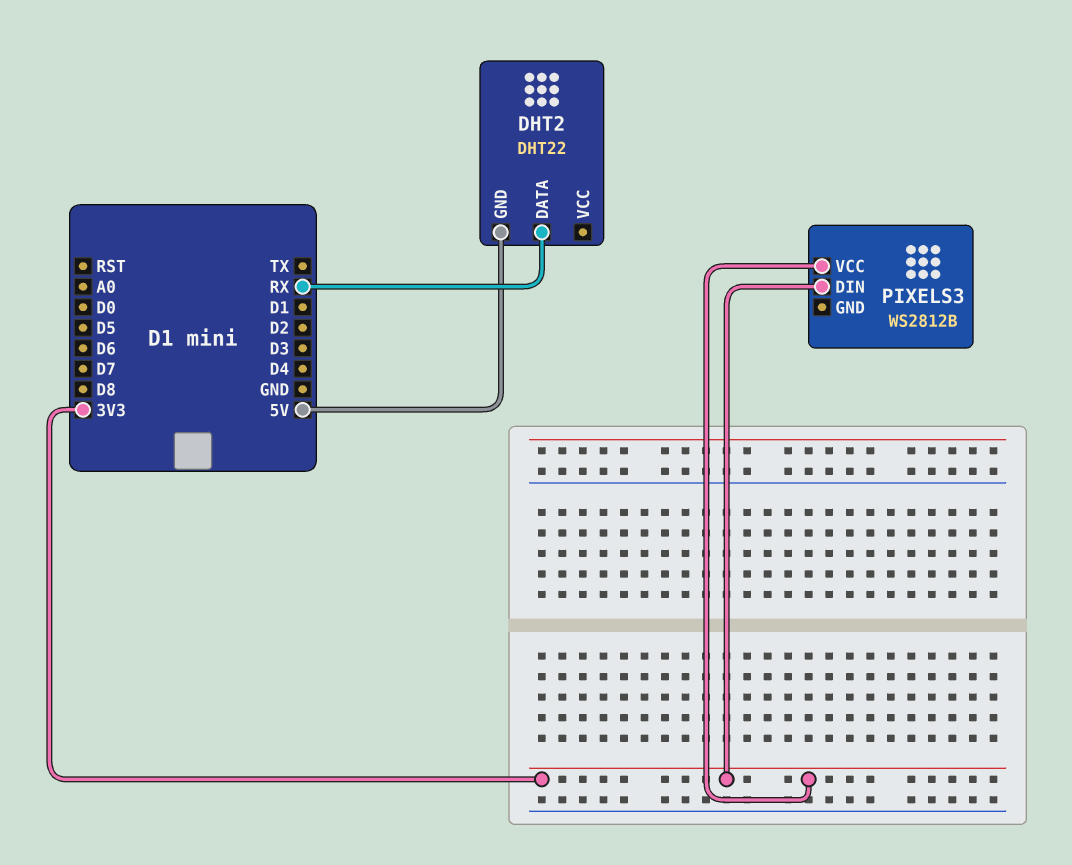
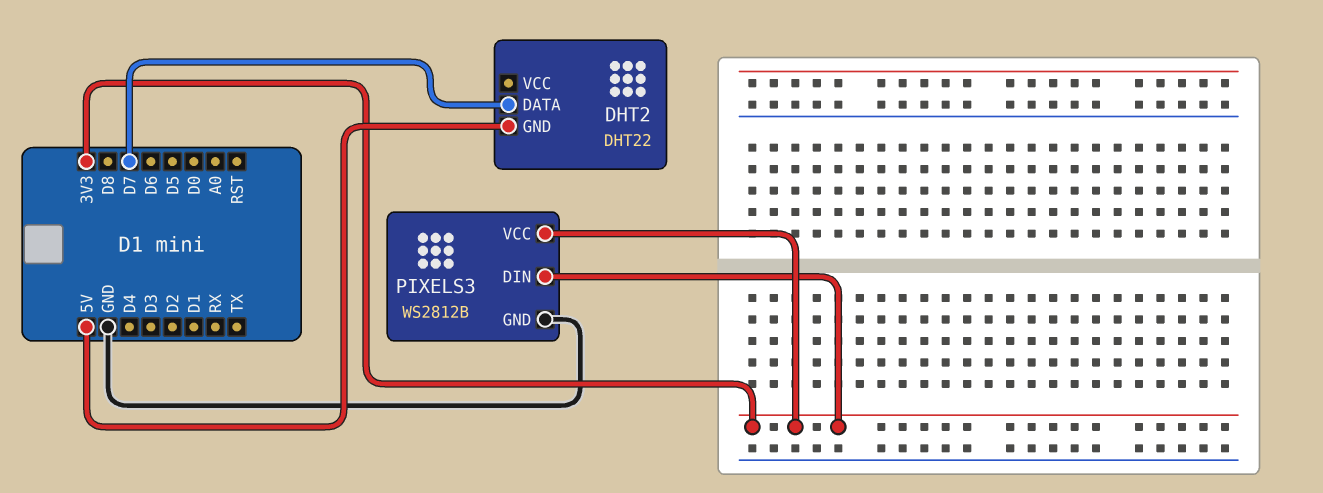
DHT2 pin DATA: RX -> D7
PIXELS3 pin GND: none -> GND

